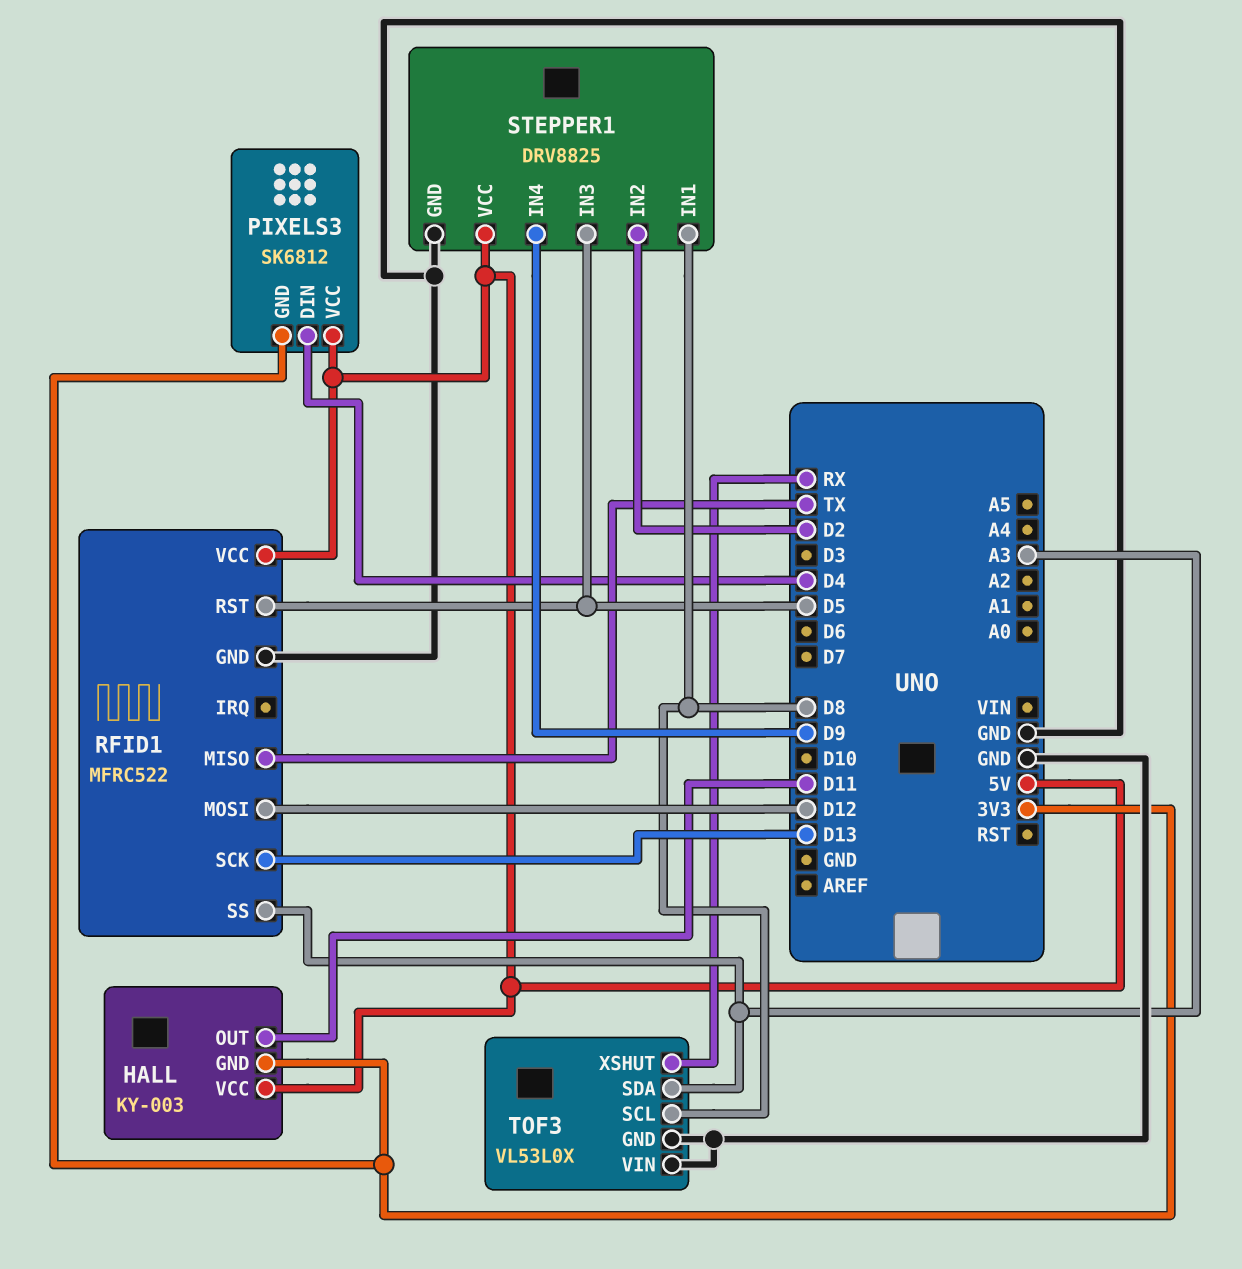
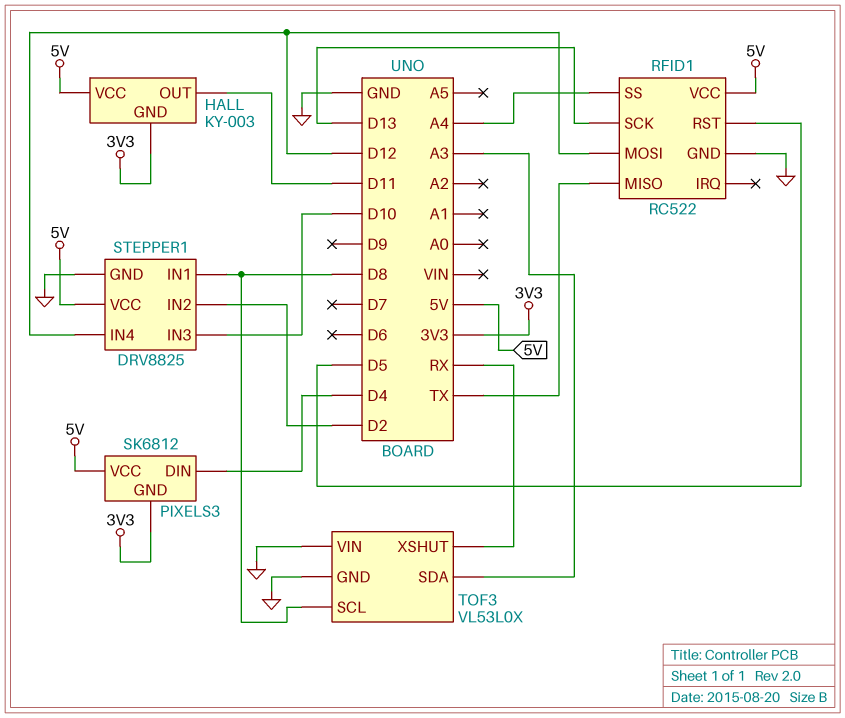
RFID1: MFRC522 -> RC522
RFID1 pin SS: A3 -> A4
STEPPER1 pin IN3: D5 -> D10
STEPPER1 pin IN4: D9 -> D12

